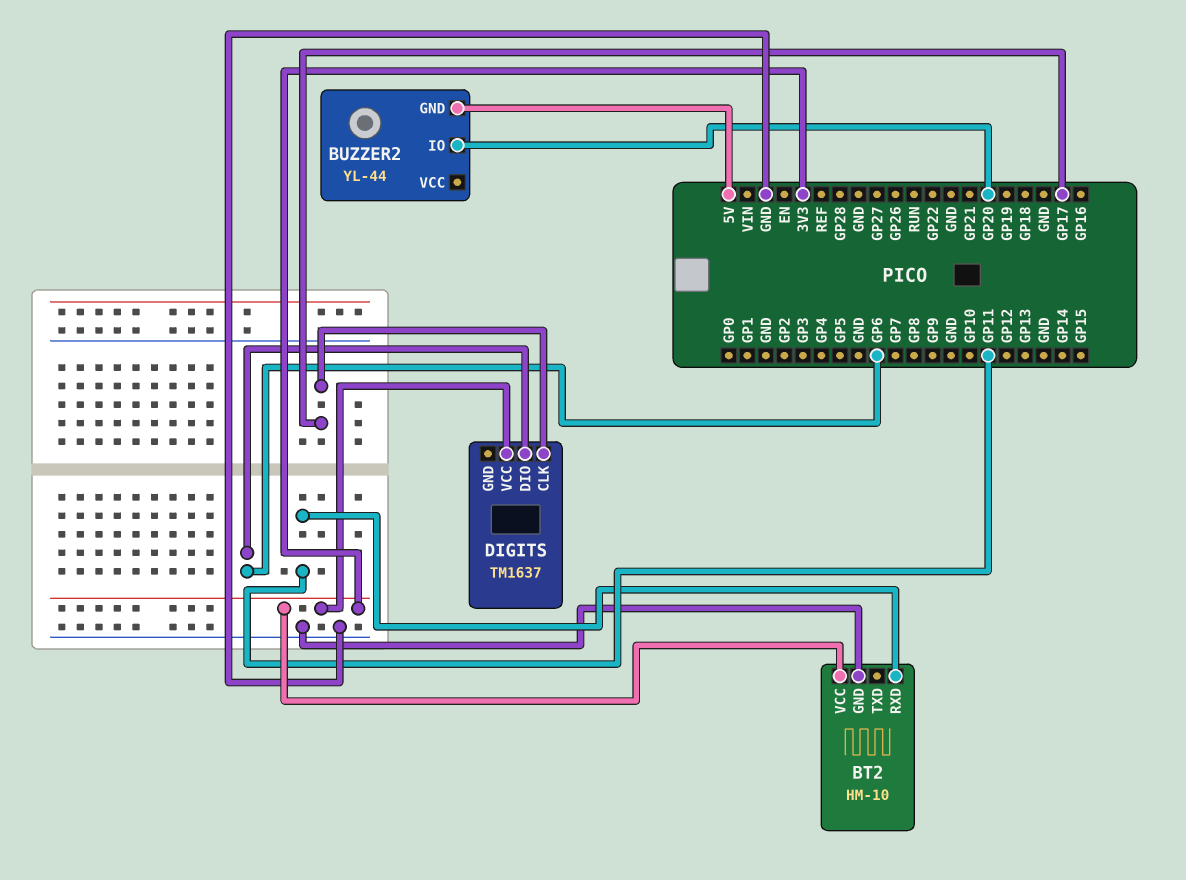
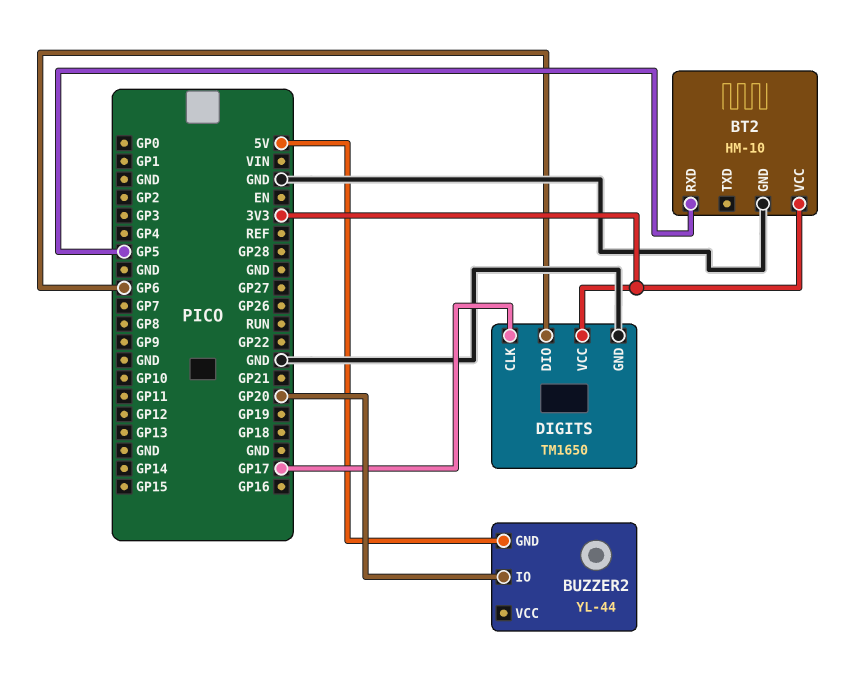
BT2 pin RXD: GP11 -> GP5
DIGITS: TM1637 -> TM1650
DIGITS pin GND: none -> GND

